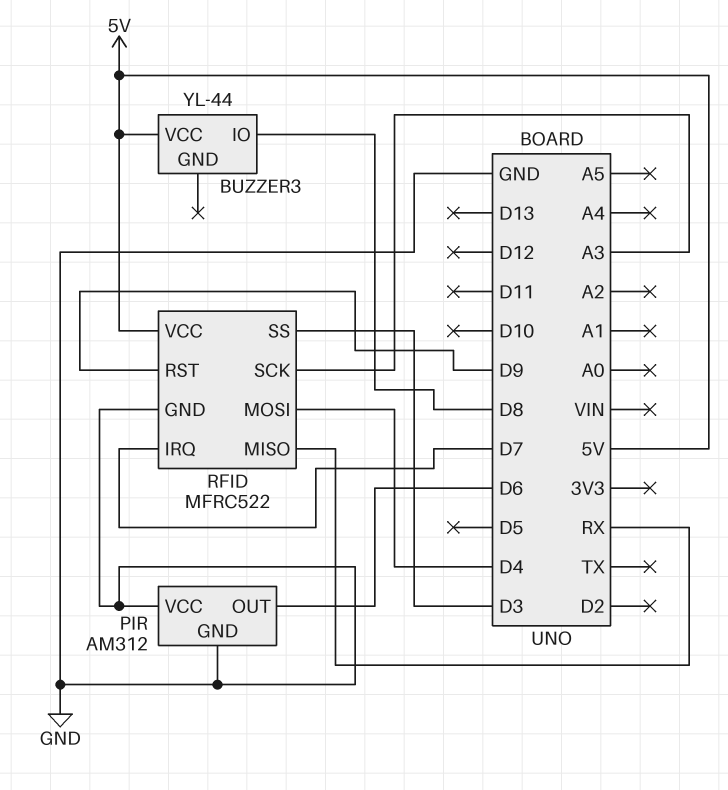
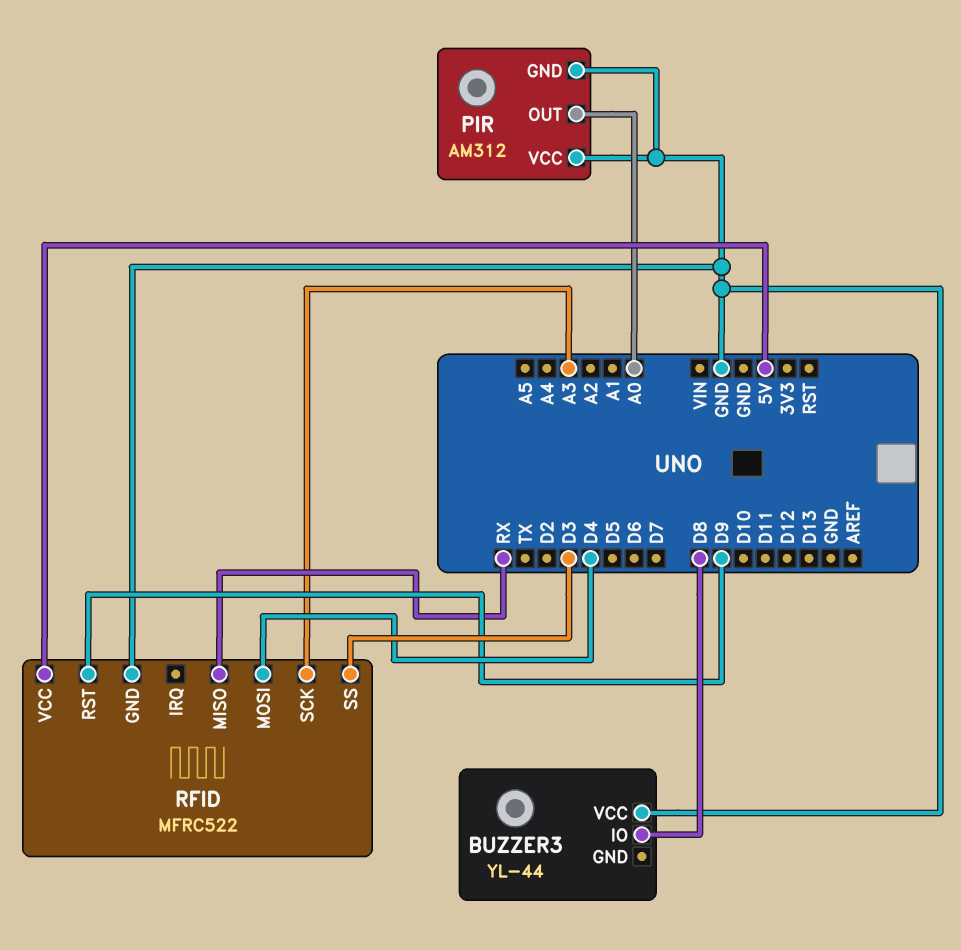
BUZZER3 pin VCC: 5V -> GND
PIR pin OUT: D6 -> A0
RFID pin IRQ: D7 -> none

